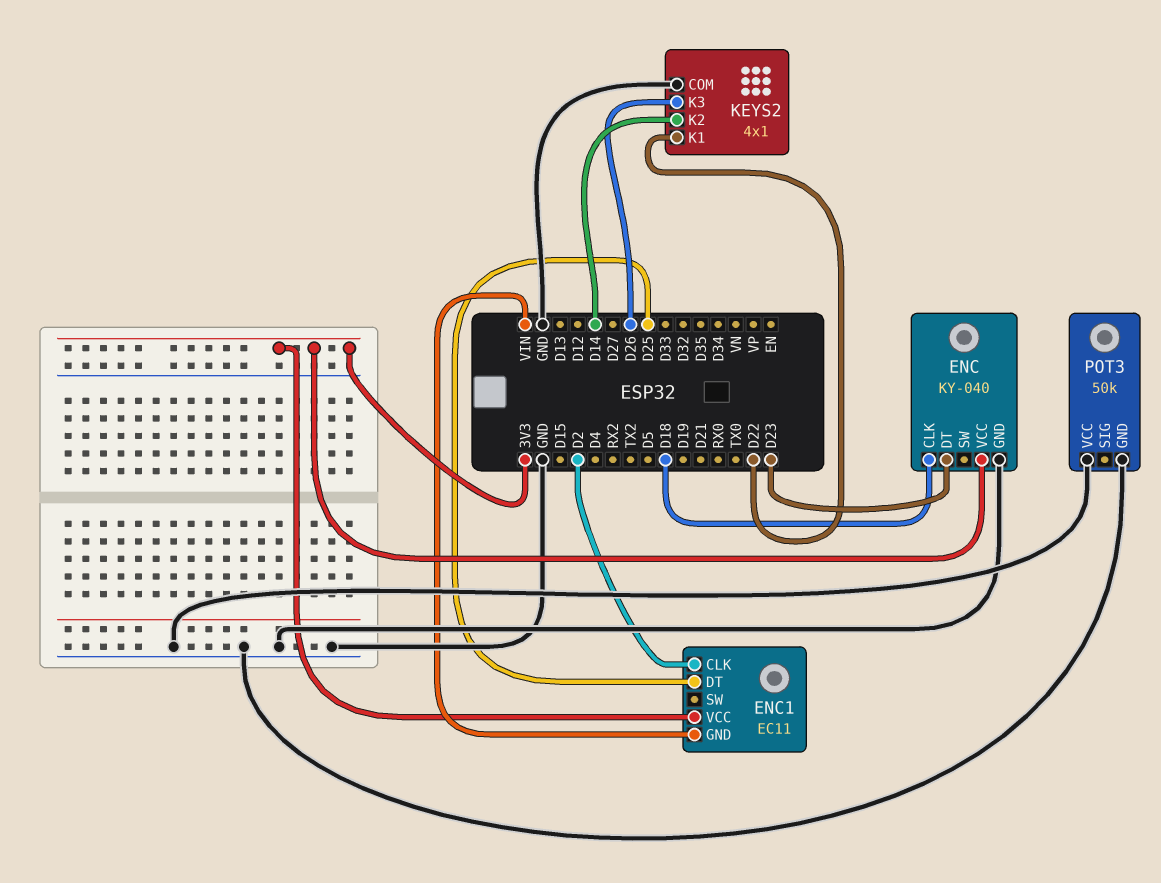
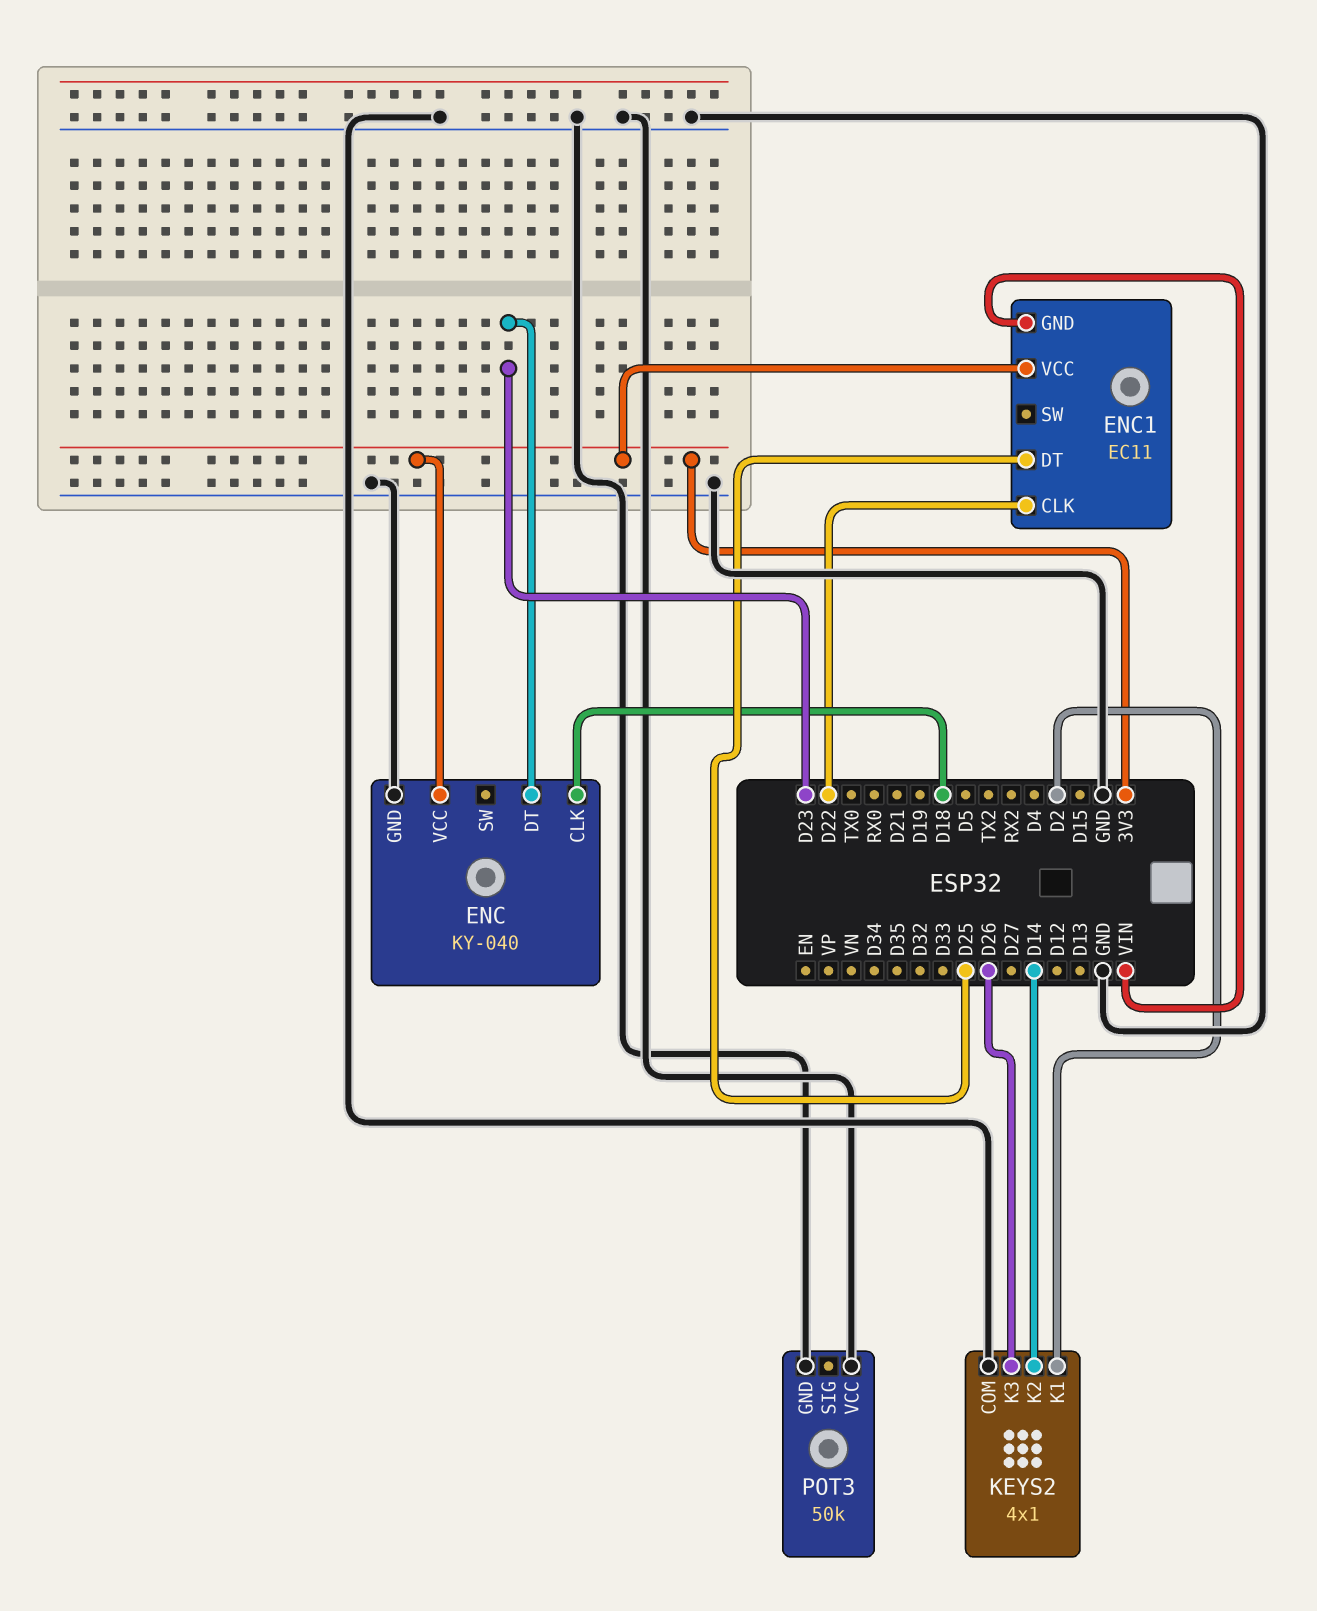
ENC1 pin CLK: D2 -> D22
KEYS2 pin K1: D22 -> D2

